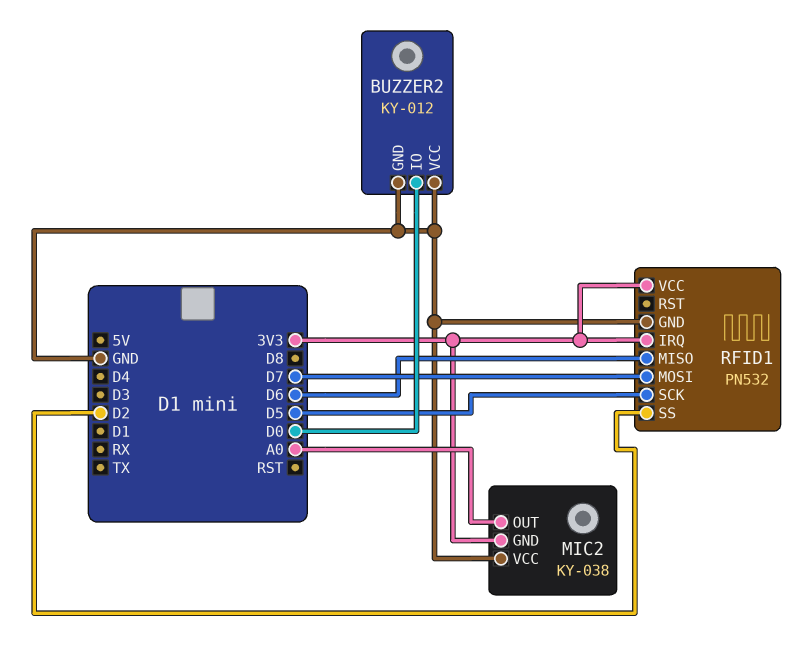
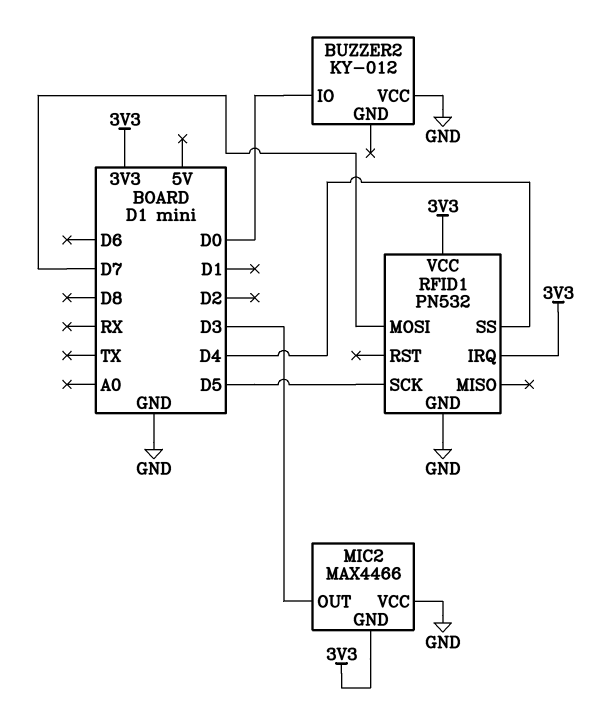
BUZZER2 pin GND: GND -> none
MIC2: KY-038 -> MAX4466
MIC2 pin OUT: A0 -> D3
RFID1 pin MISO: D6 -> none
RFID1 pin SS: D2 -> D4

